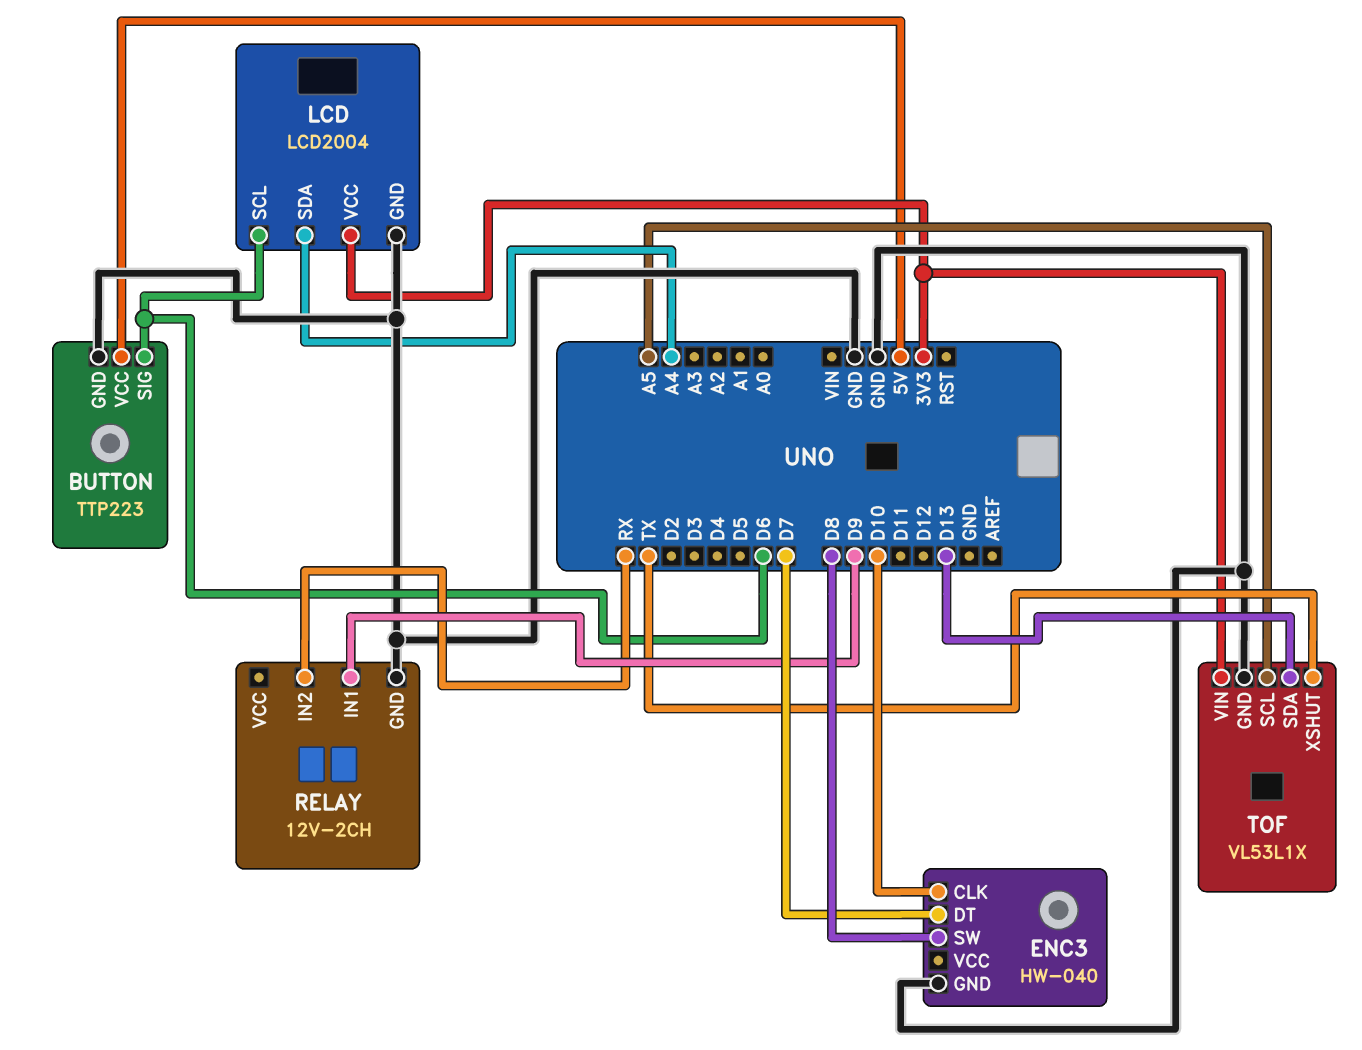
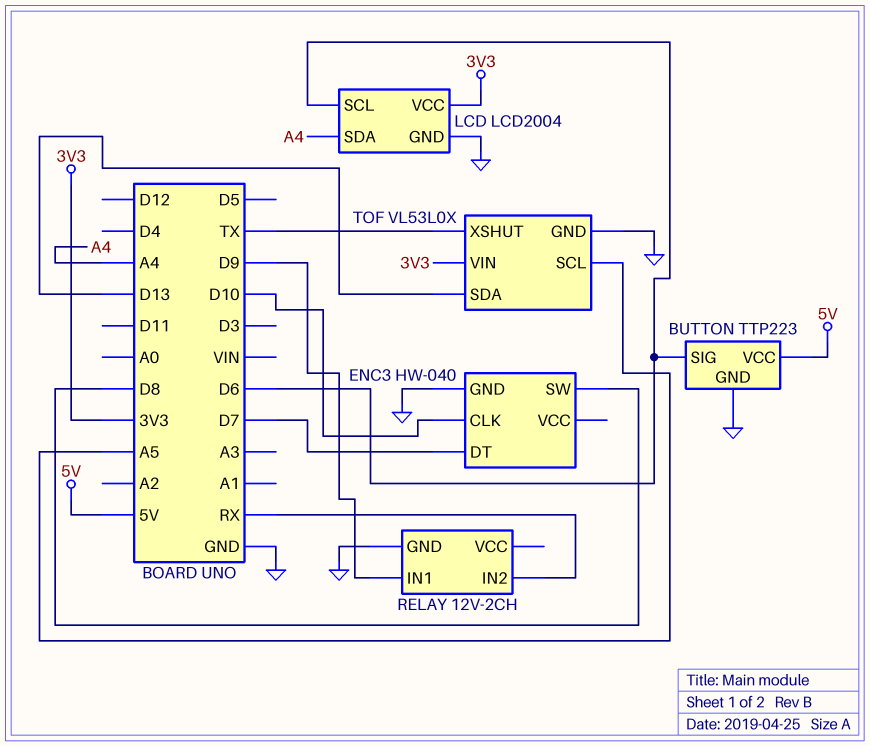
TOF: VL53L1X -> VL53L0X

